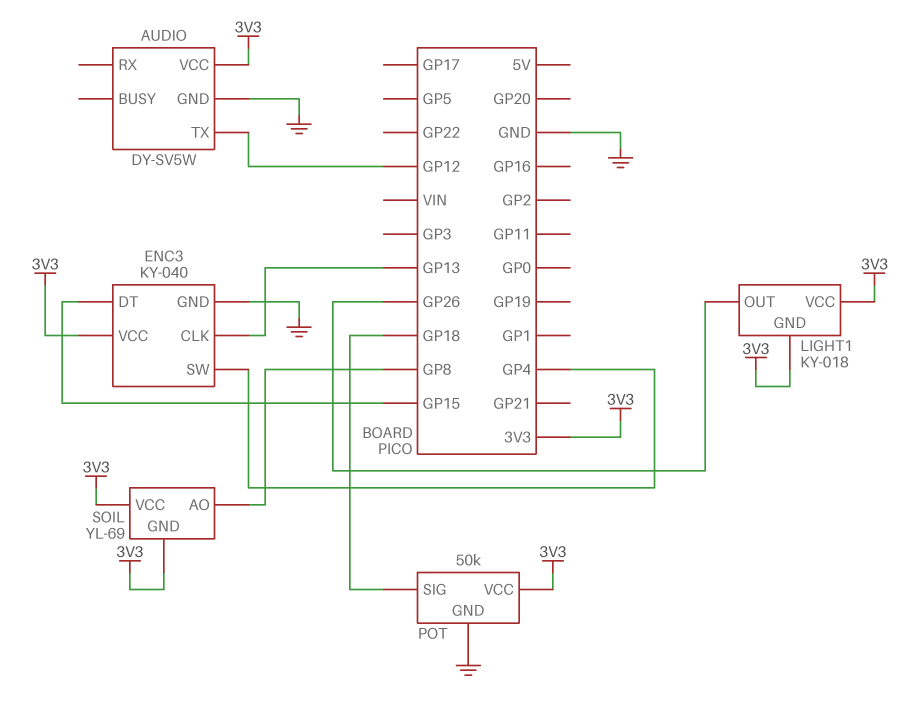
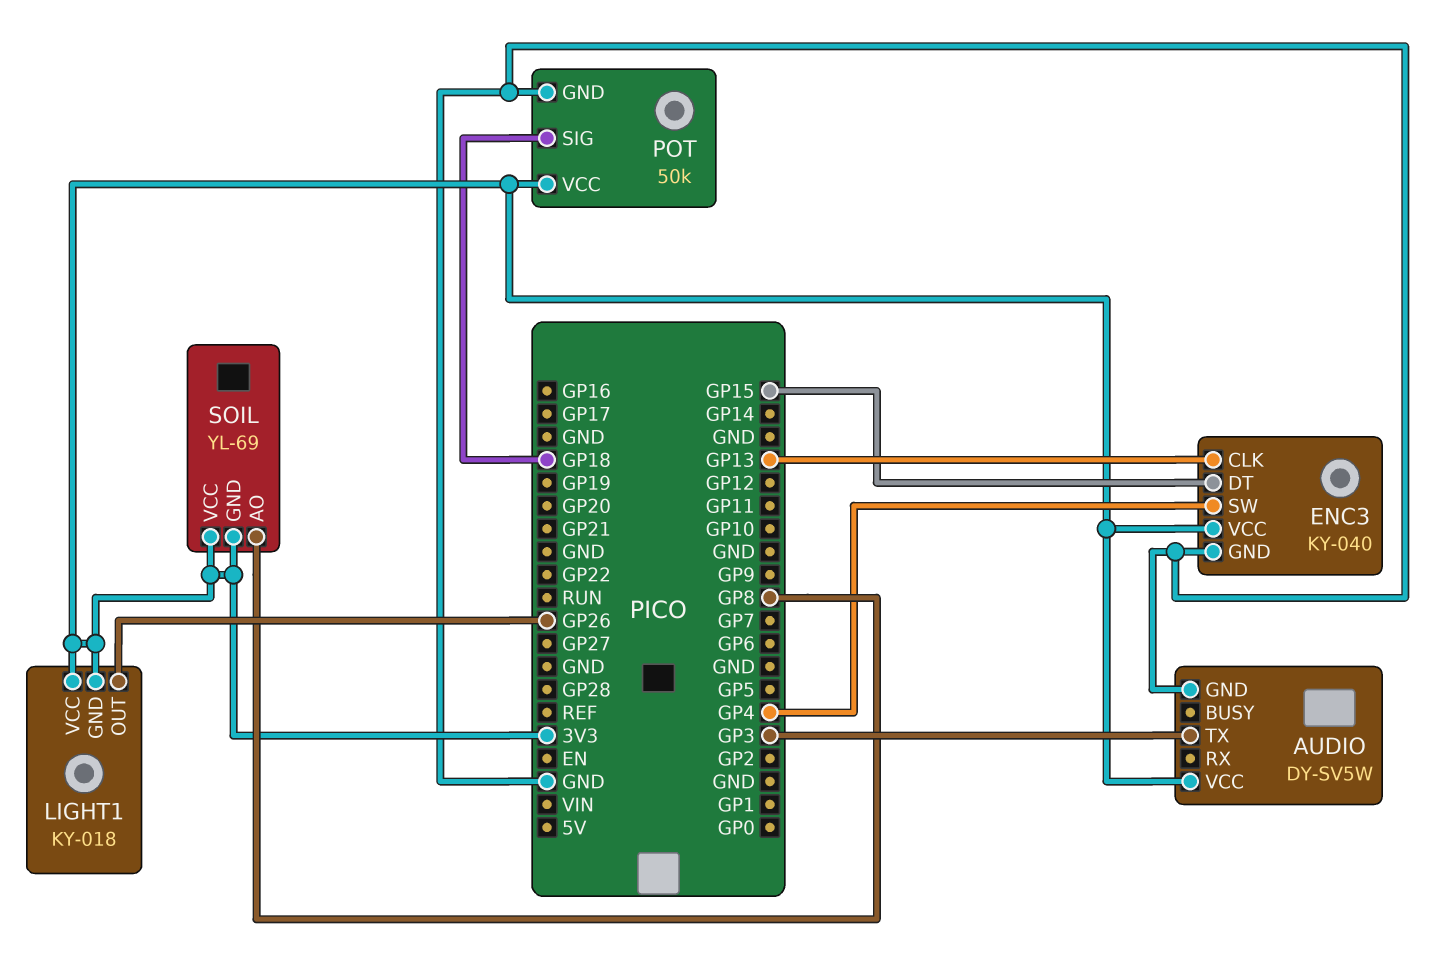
AUDIO pin TX: GP12 -> GP3

